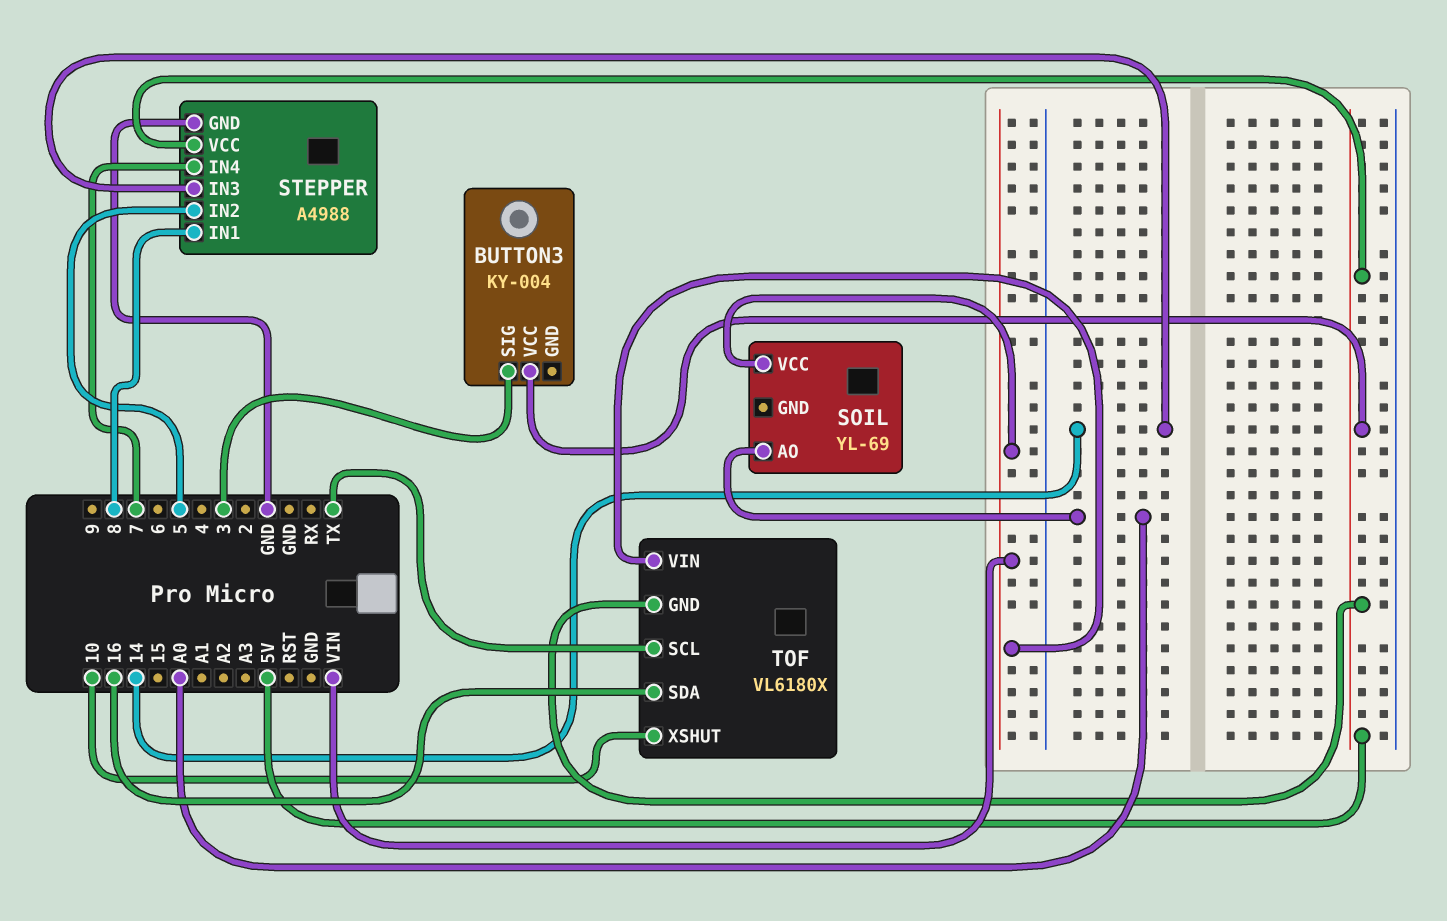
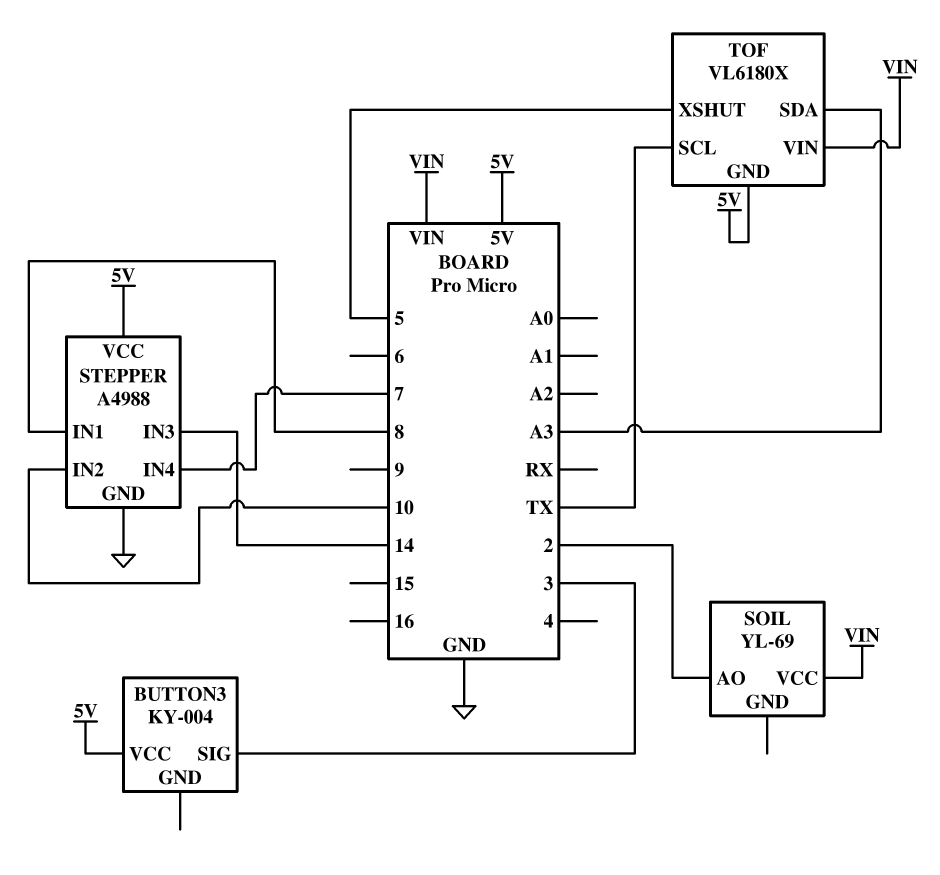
SOIL pin AO: A0 -> 2
STEPPER pin IN2: 5 -> 10
TOF pin SDA: 16 -> A3
TOF pin XSHUT: 10 -> 5

